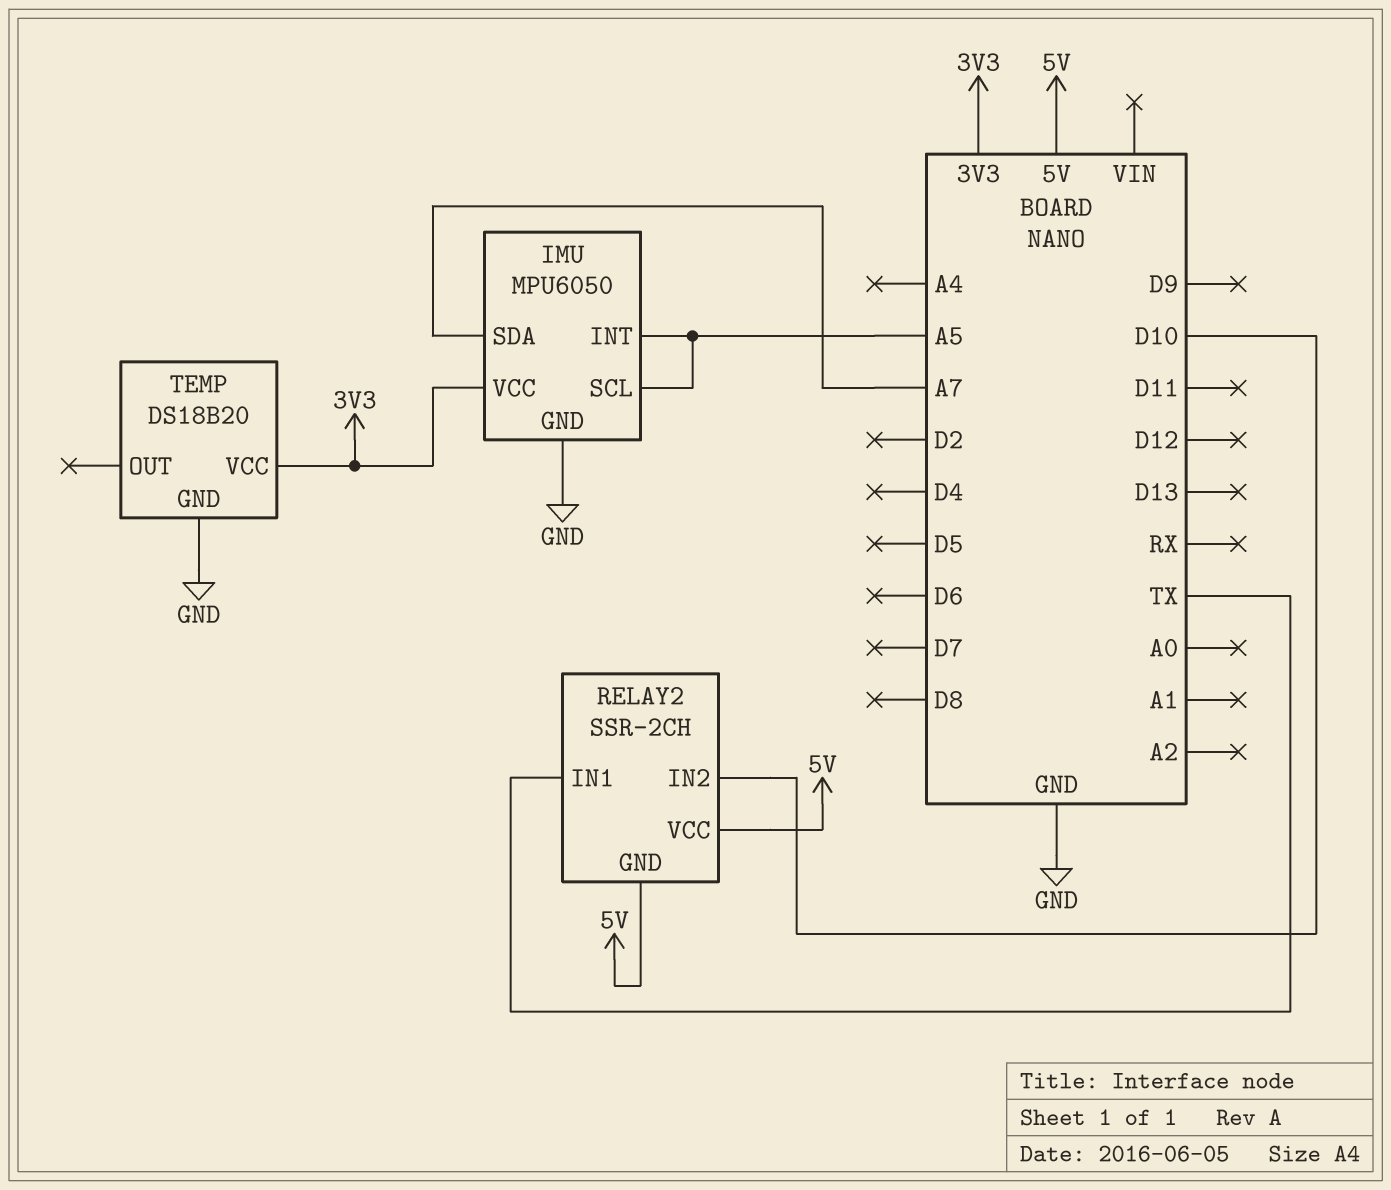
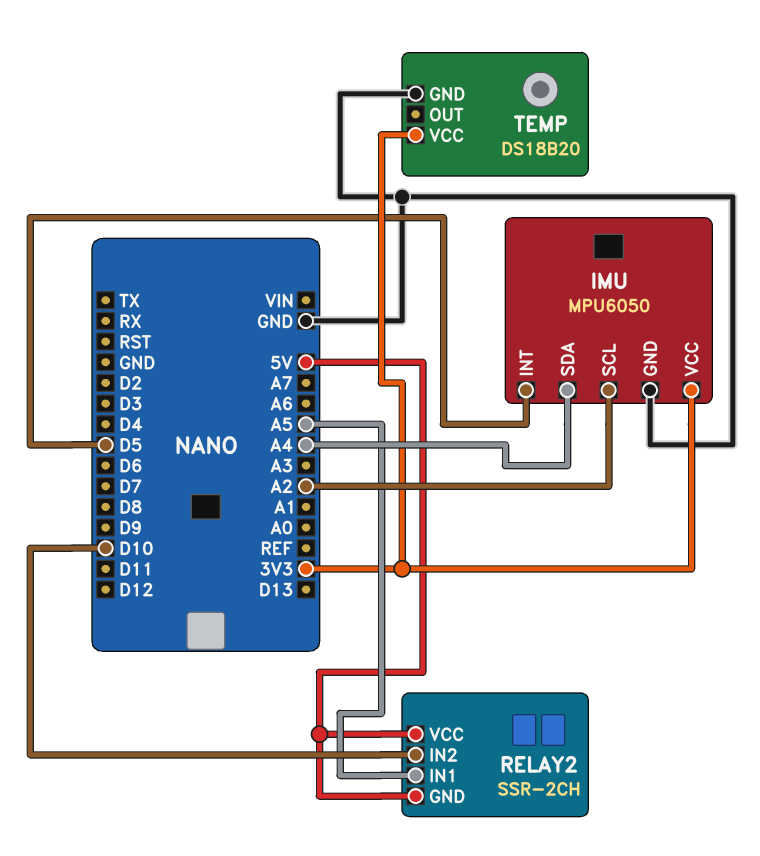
IMU pin INT: A5 -> D5
IMU pin SCL: A5 -> A2
IMU pin SDA: A7 -> A4
RELAY2 pin IN1: TX -> A5

